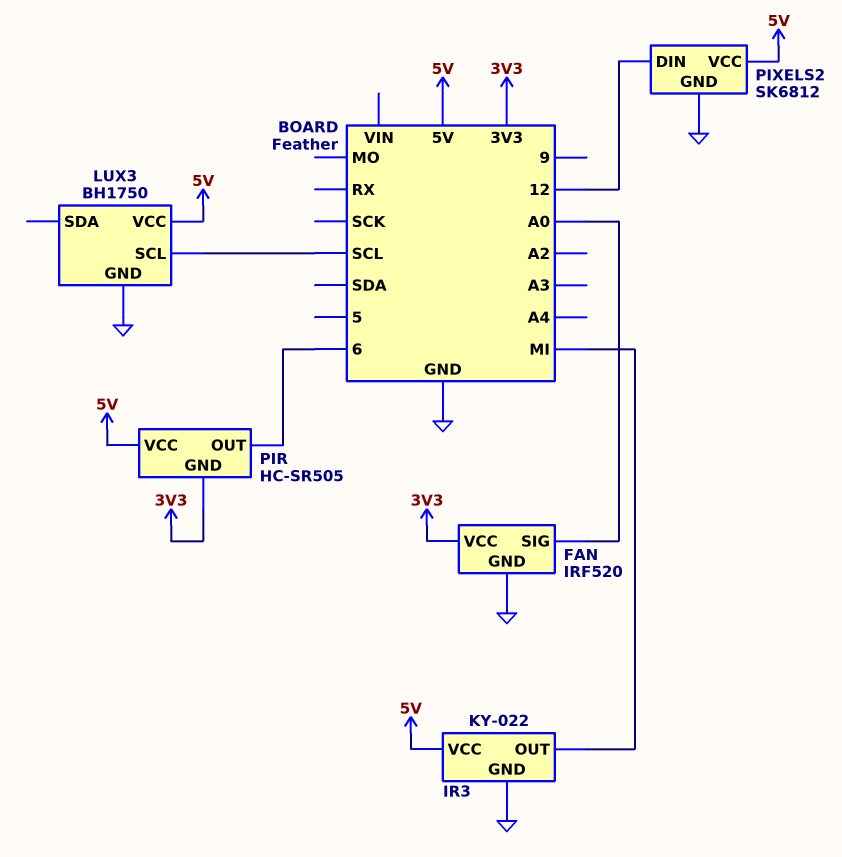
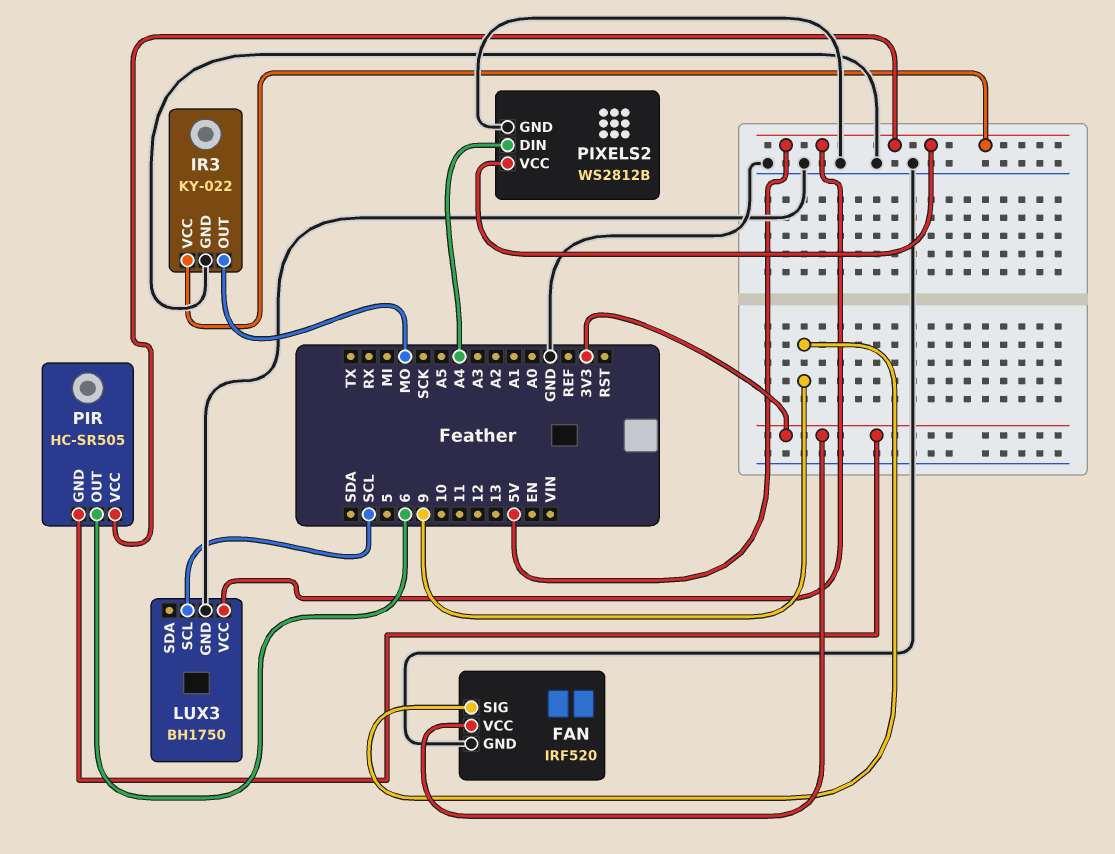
FAN pin SIG: A0 -> 9
IR3 pin OUT: MI -> MO
PIXELS2: SK6812 -> WS2812B
PIXELS2 pin DIN: 12 -> A4

